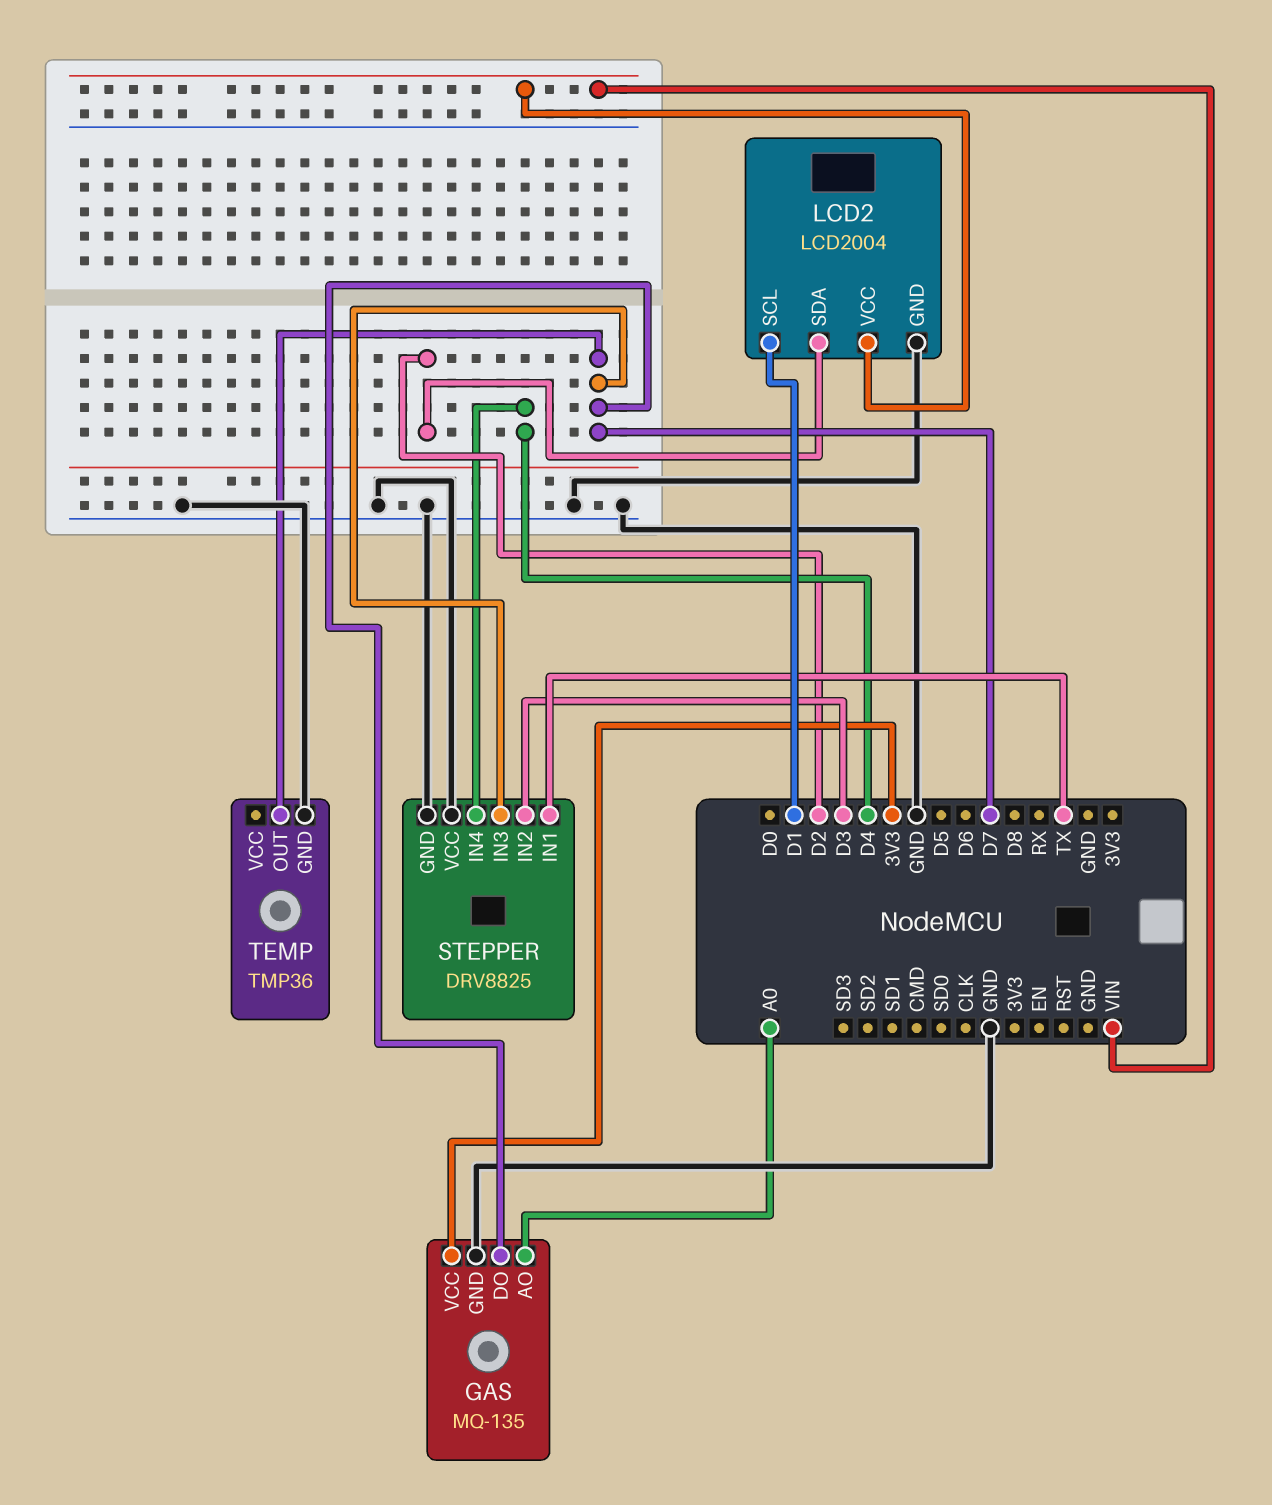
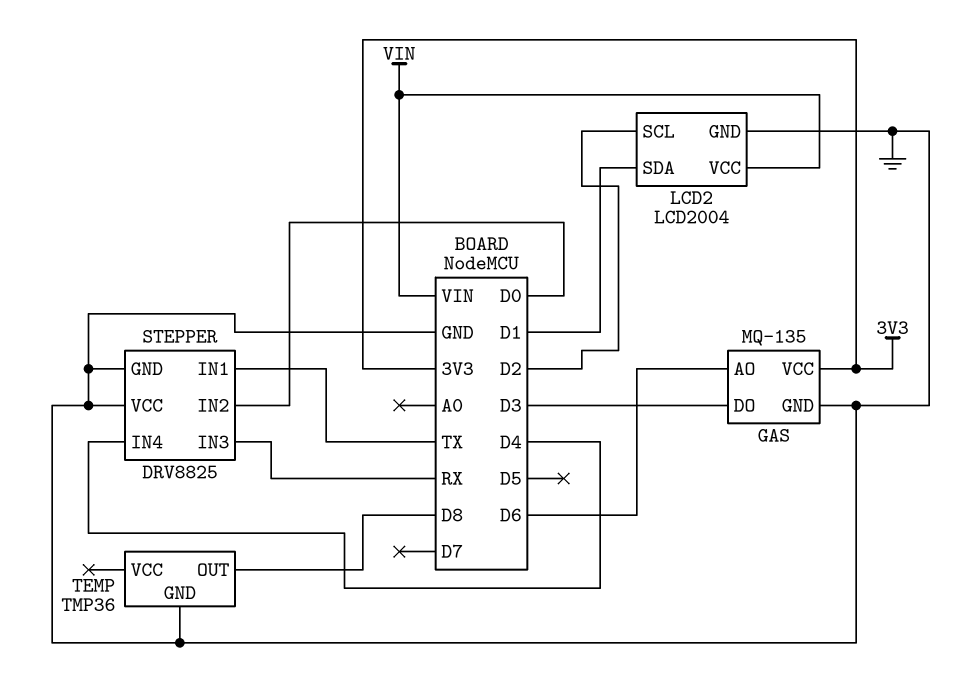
GAS pin AO: A0 -> D6
GAS pin DO: D7 -> D3
LCD2 pin SCL: D1 -> D2
LCD2 pin SDA: D2 -> D1
STEPPER pin IN2: D3 -> D0
STEPPER pin IN3: D7 -> RX
TEMP pin OUT: D7 -> D8

